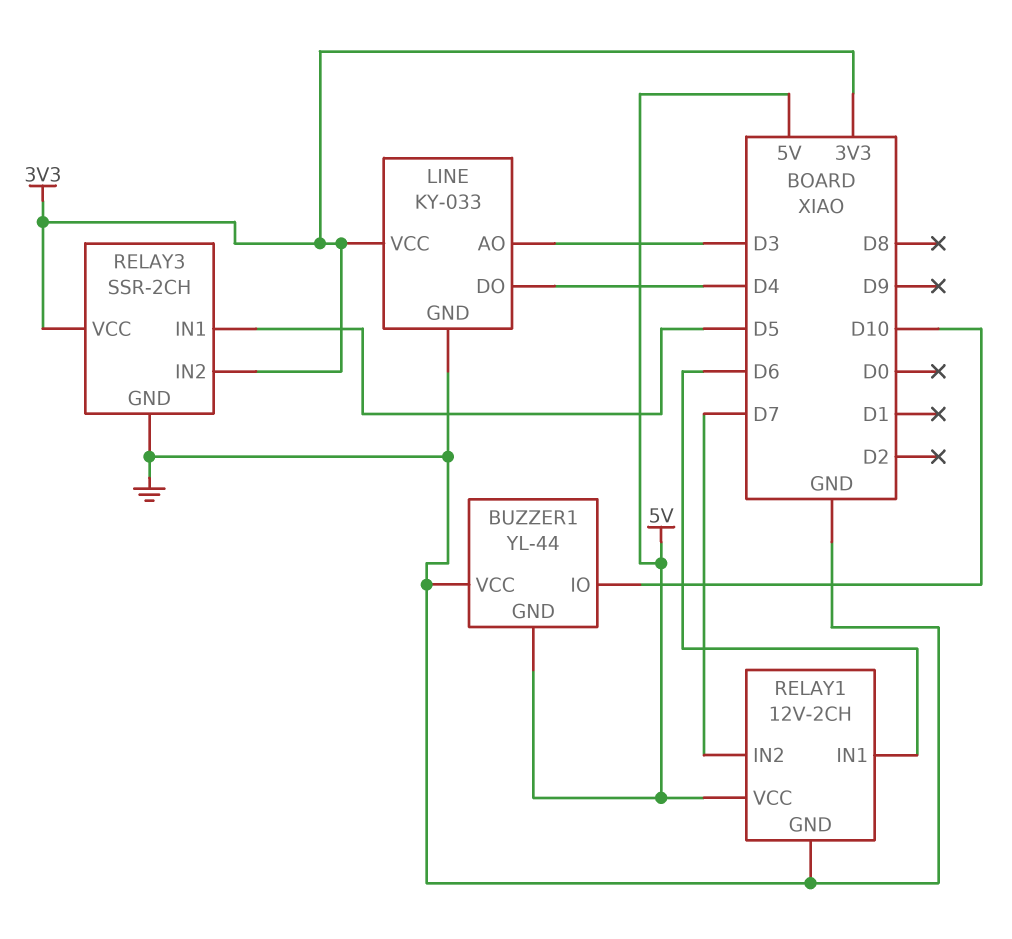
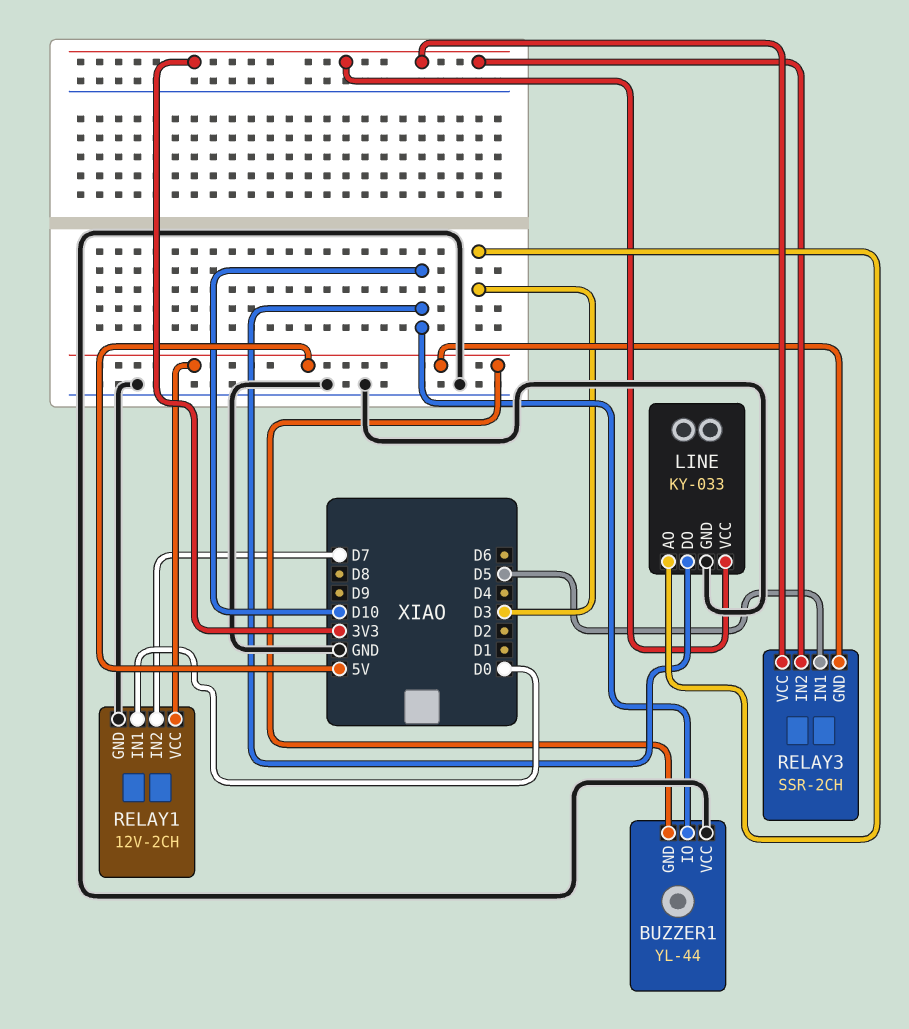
LINE pin DO: D4 -> D10
RELAY1 pin IN1: D6 -> D0
RELAY3 pin GND: GND -> 5V

